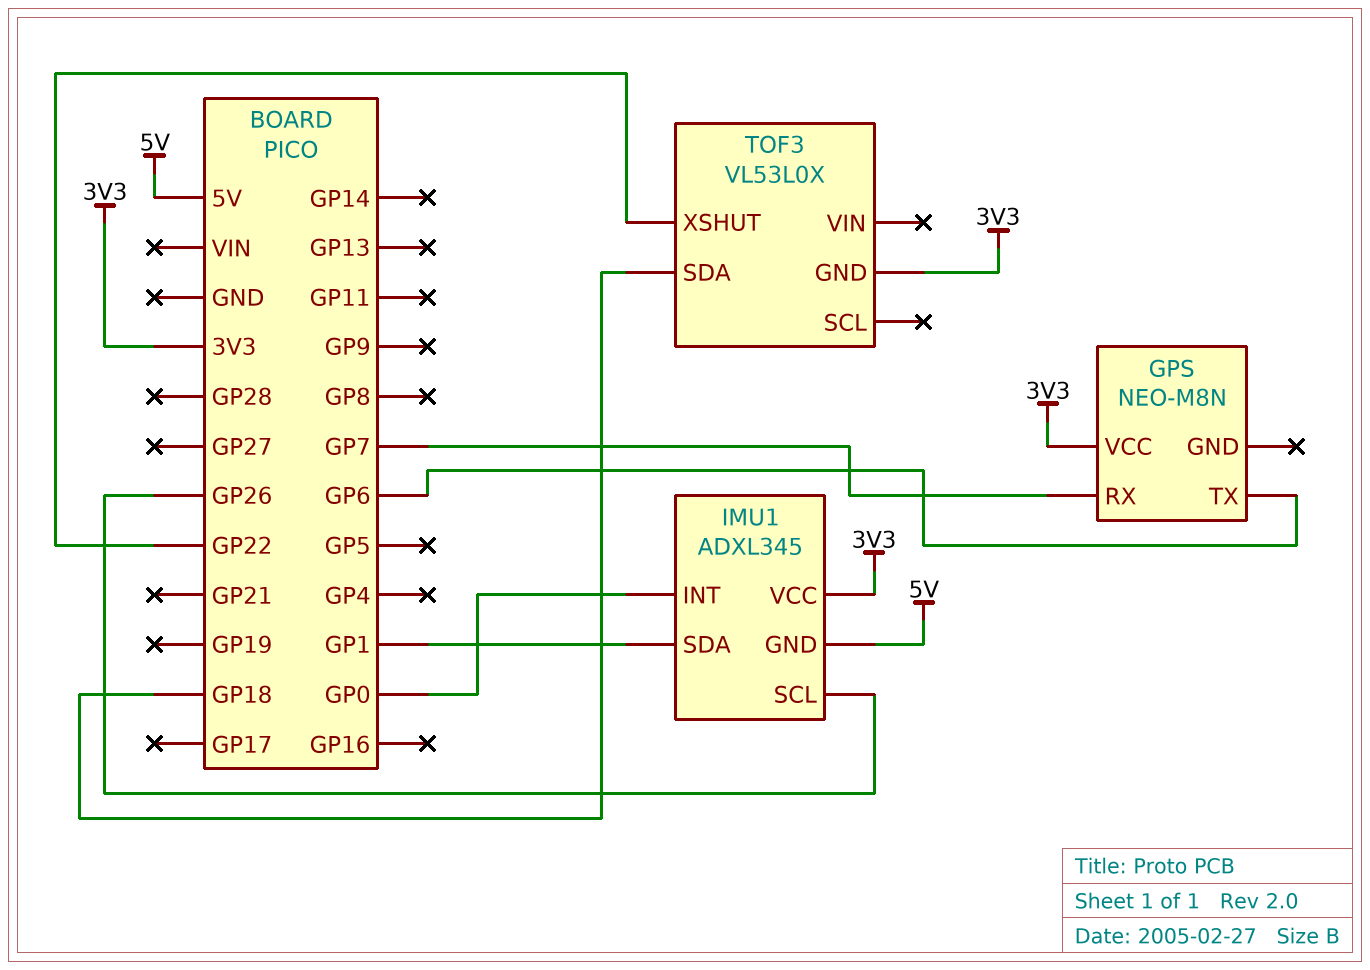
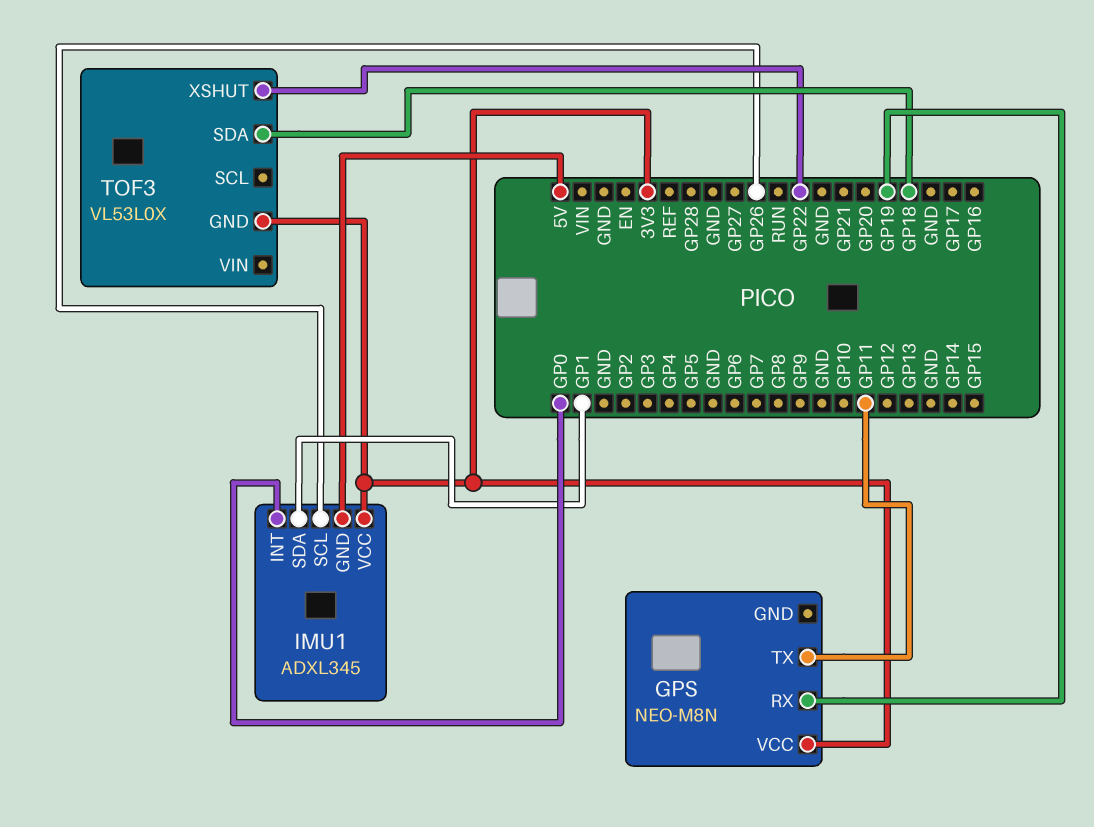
GPS pin RX: GP7 -> GP19
GPS pin TX: GP6 -> GP11

